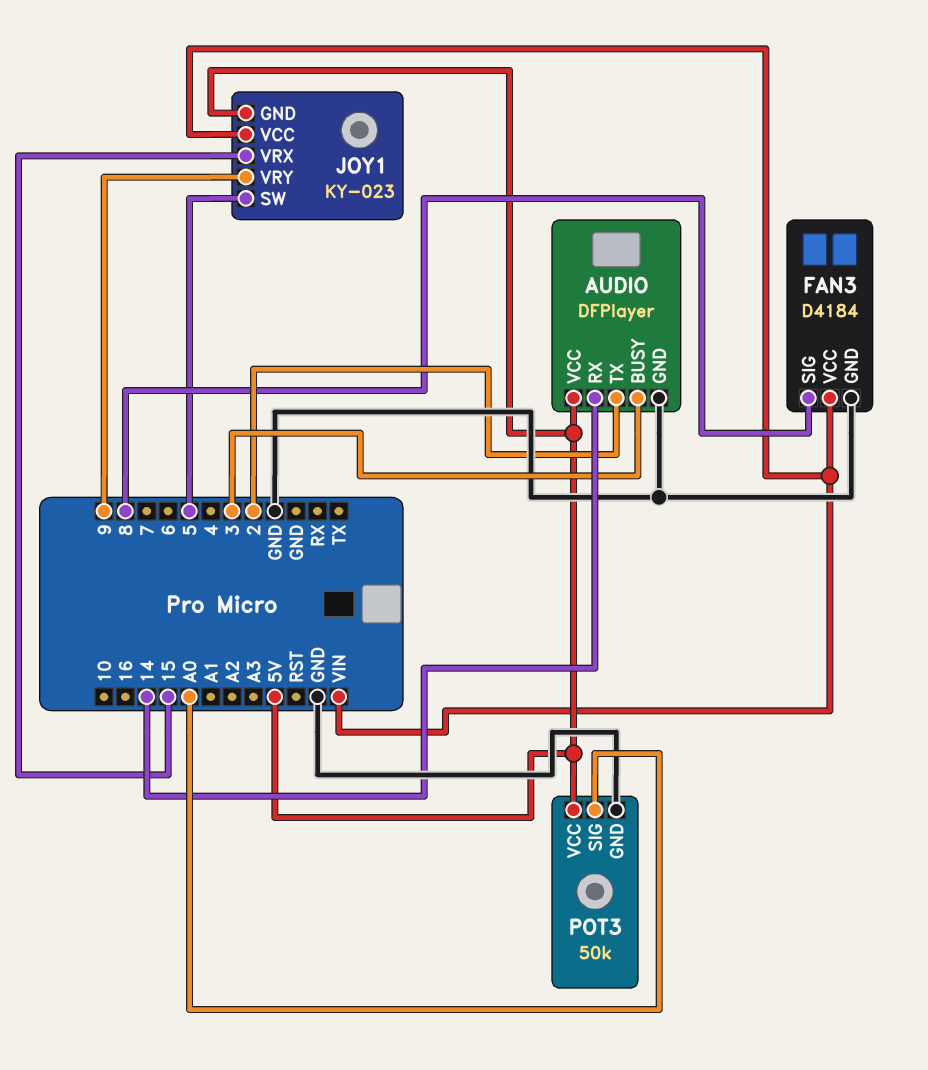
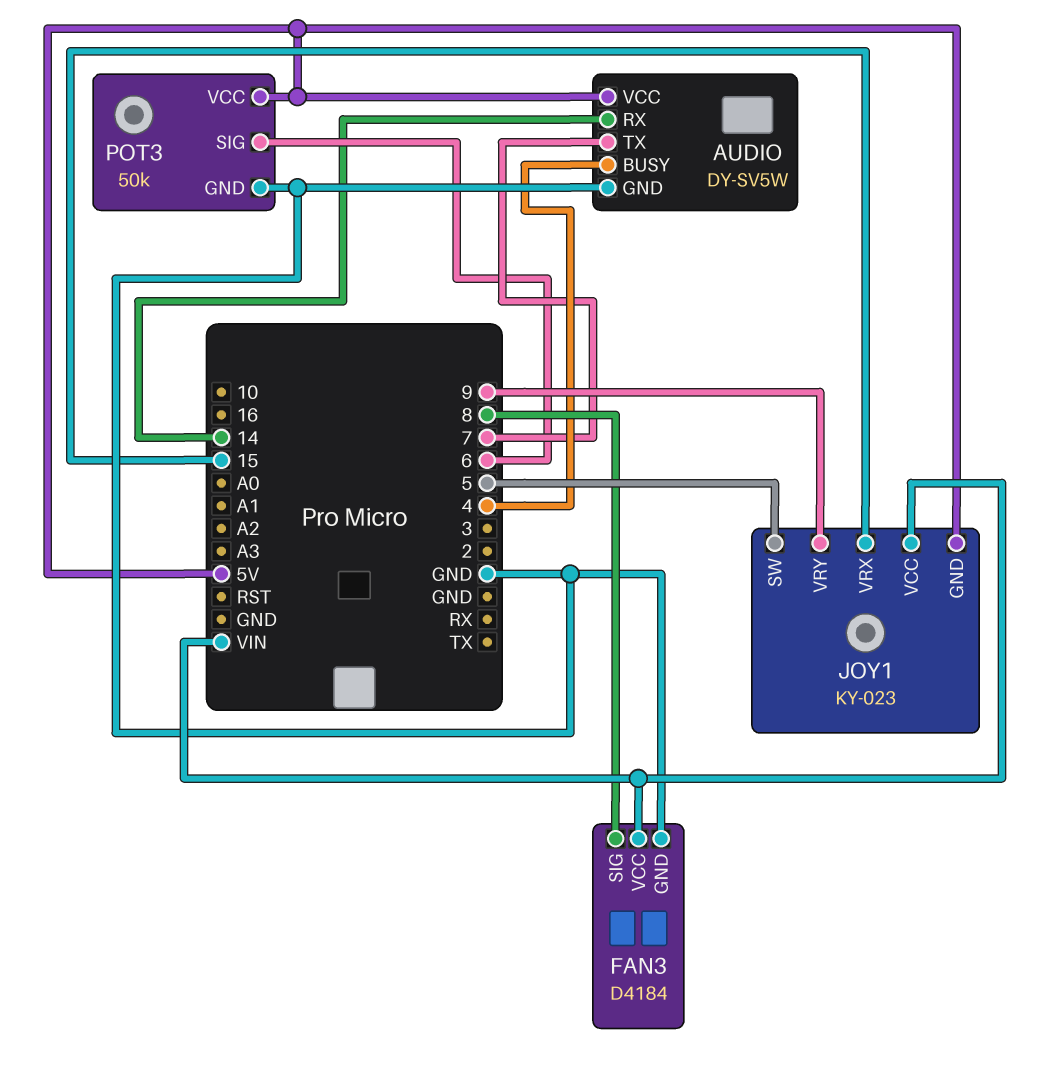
AUDIO: DFPlayer -> DY-SV5W
AUDIO pin BUSY: 3 -> 4
AUDIO pin TX: 2 -> 7
POT3 pin SIG: A0 -> 6

